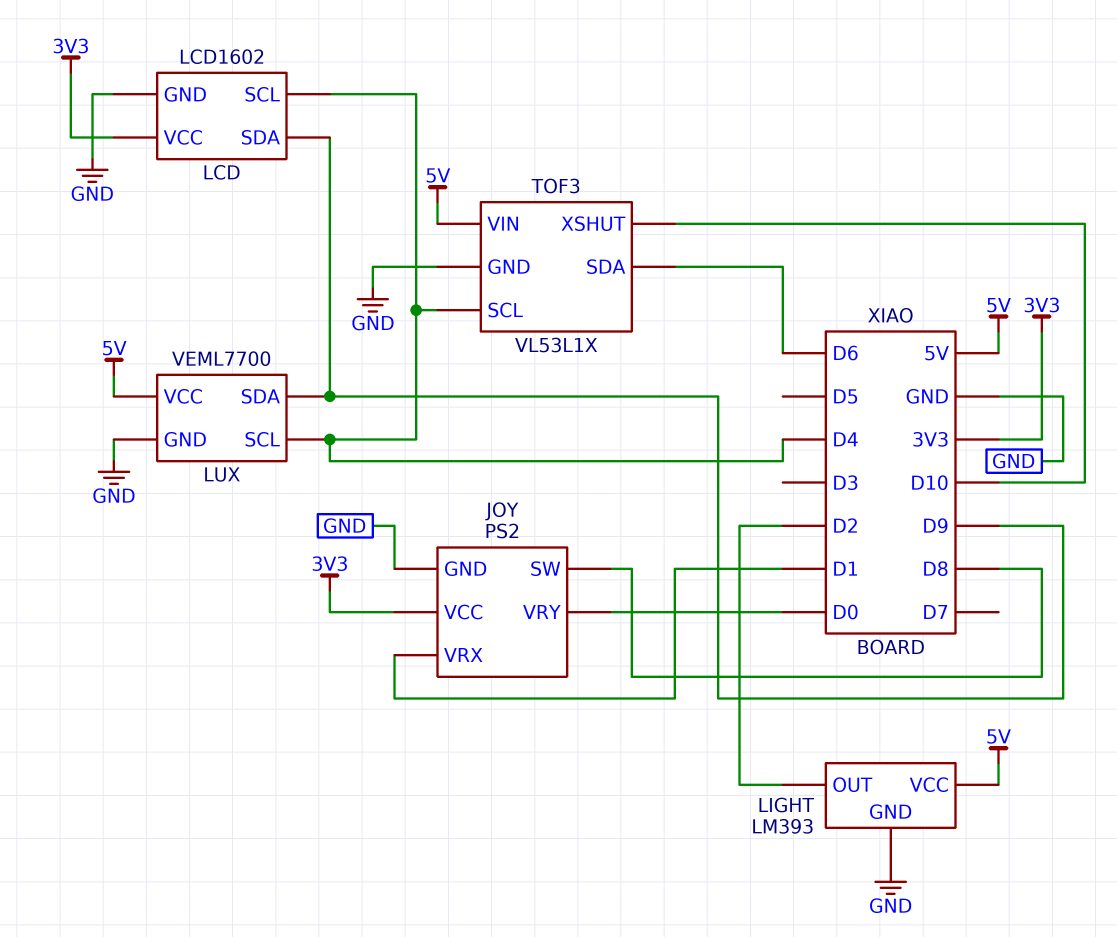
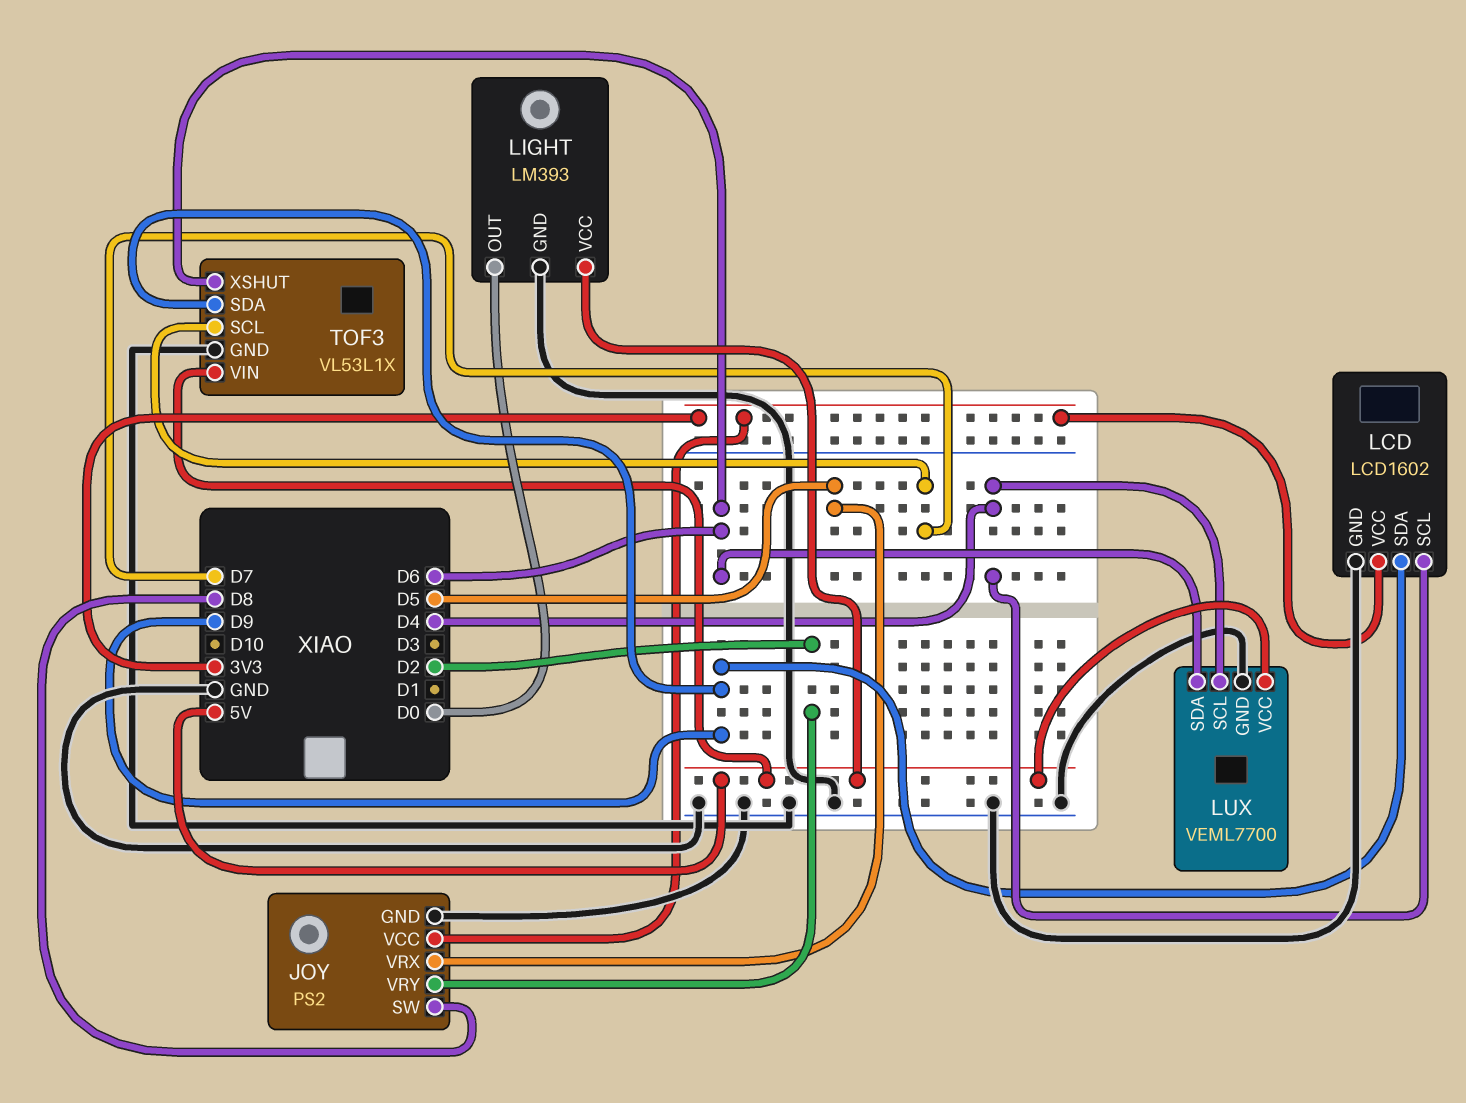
JOY pin VRX: D1 -> D5
JOY pin VRY: D0 -> D2
LIGHT pin OUT: D2 -> D0
LUX pin SDA: D9 -> D6
TOF3 pin SCL: D4 -> D7
TOF3 pin SDA: D6 -> D9
TOF3 pin XSHUT: D10 -> D6

